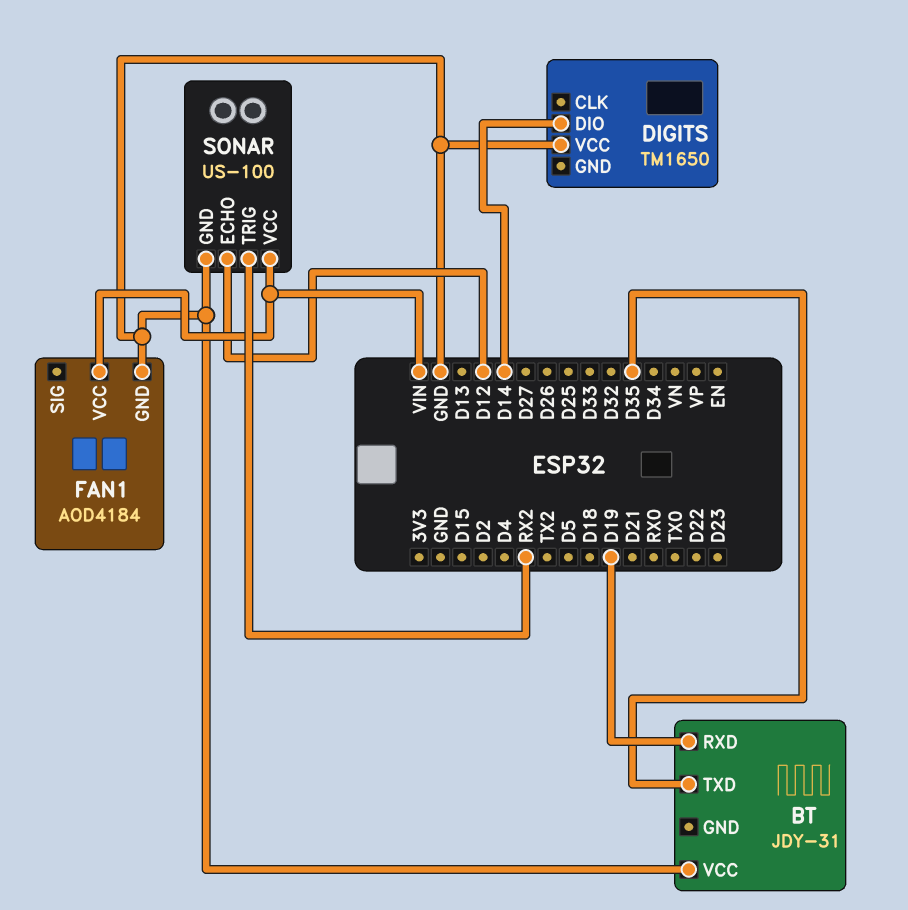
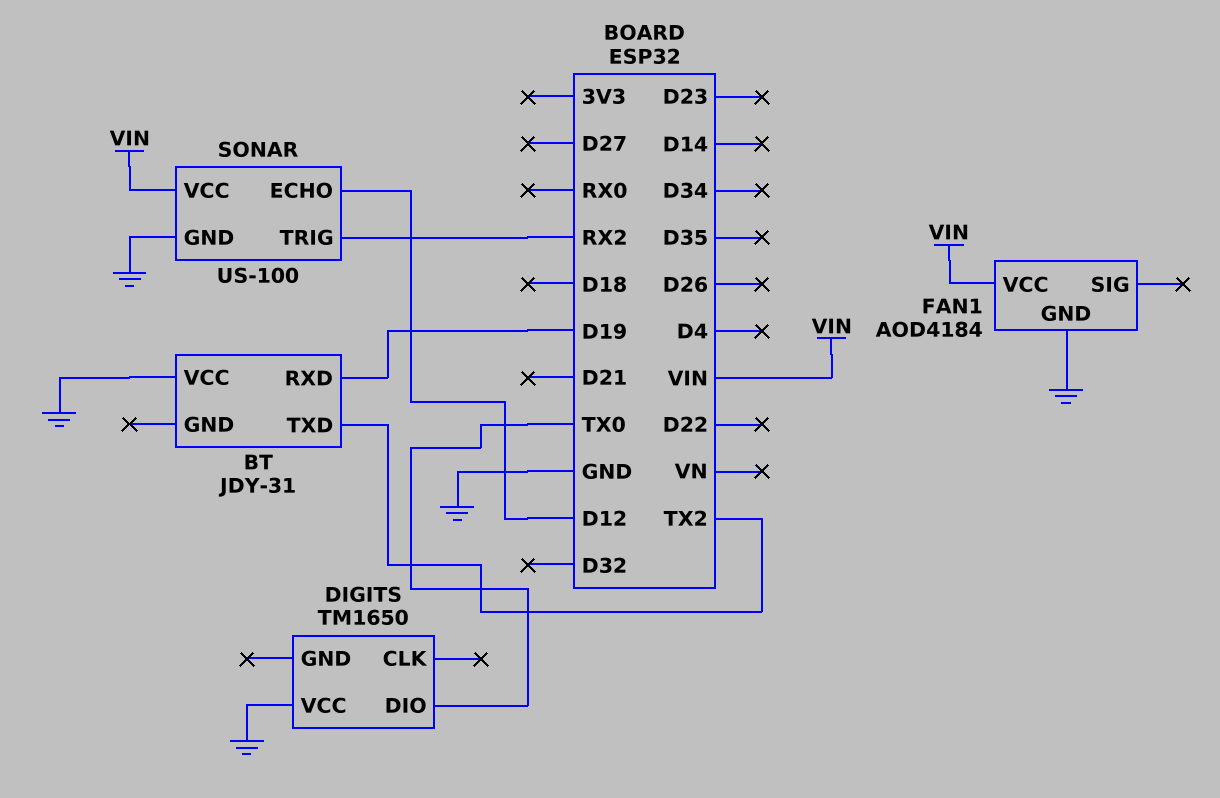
BT pin TXD: D35 -> TX2
DIGITS pin DIO: D14 -> TX0

